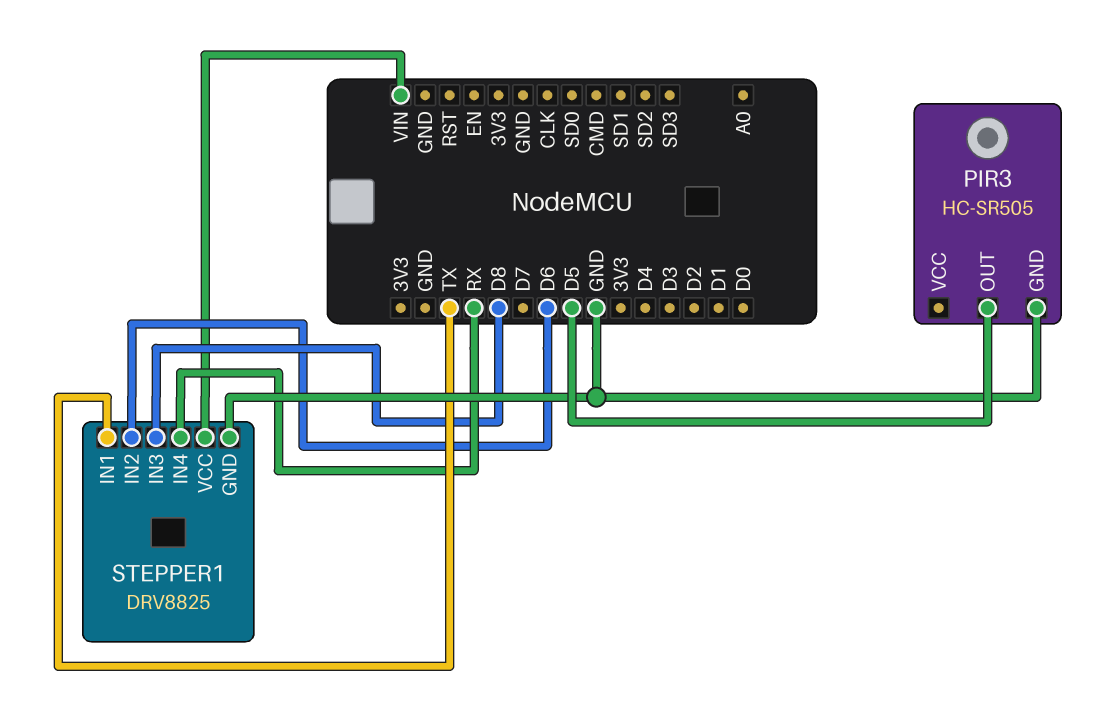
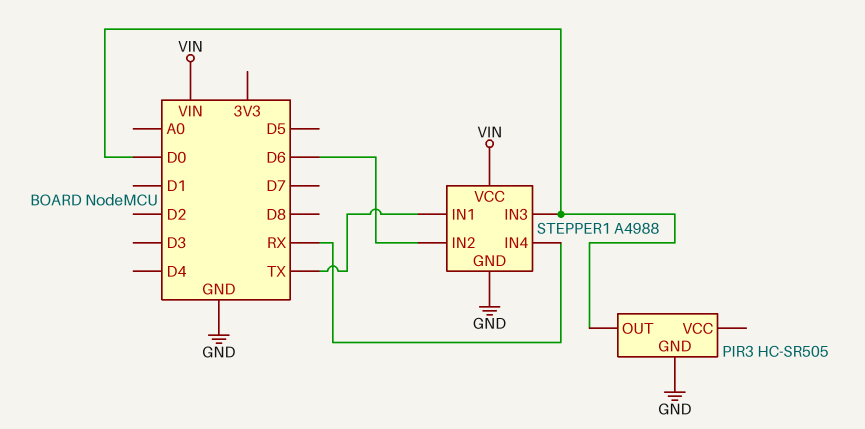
PIR3 pin OUT: D5 -> D0
STEPPER1: DRV8825 -> A4988
STEPPER1 pin IN3: D8 -> D0

